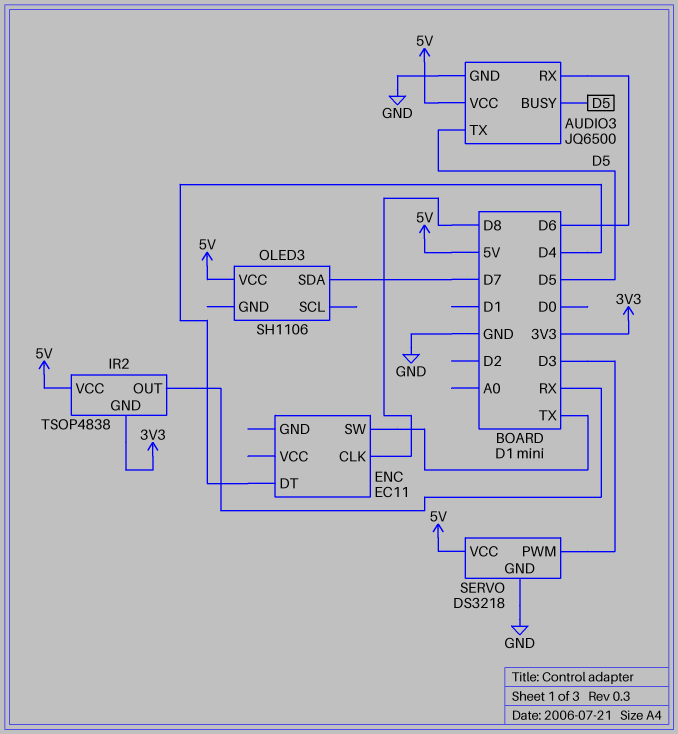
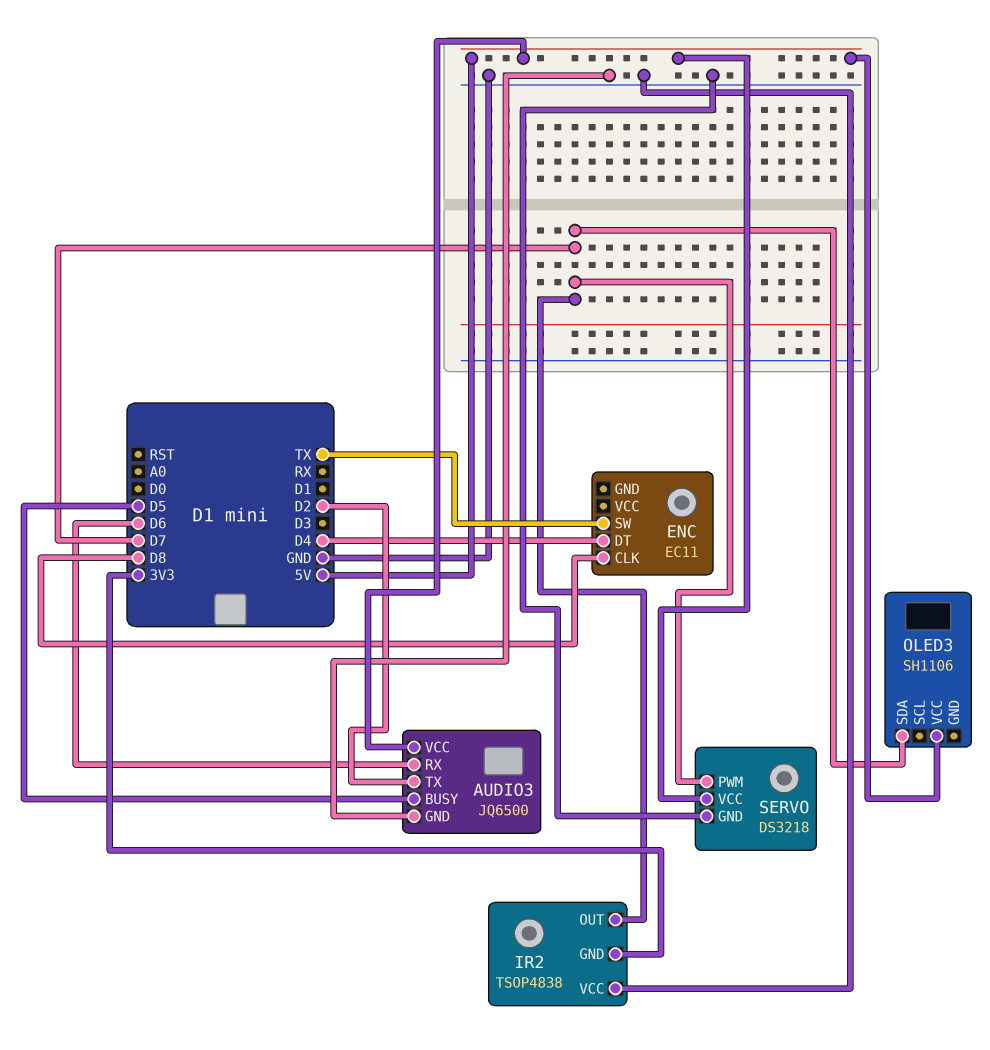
AUDIO3 pin TX: D5 -> D2
IR2 pin OUT: RX -> D7
IR2 pin VCC: 5V -> GND
SERVO pin PWM: D3 -> D7

